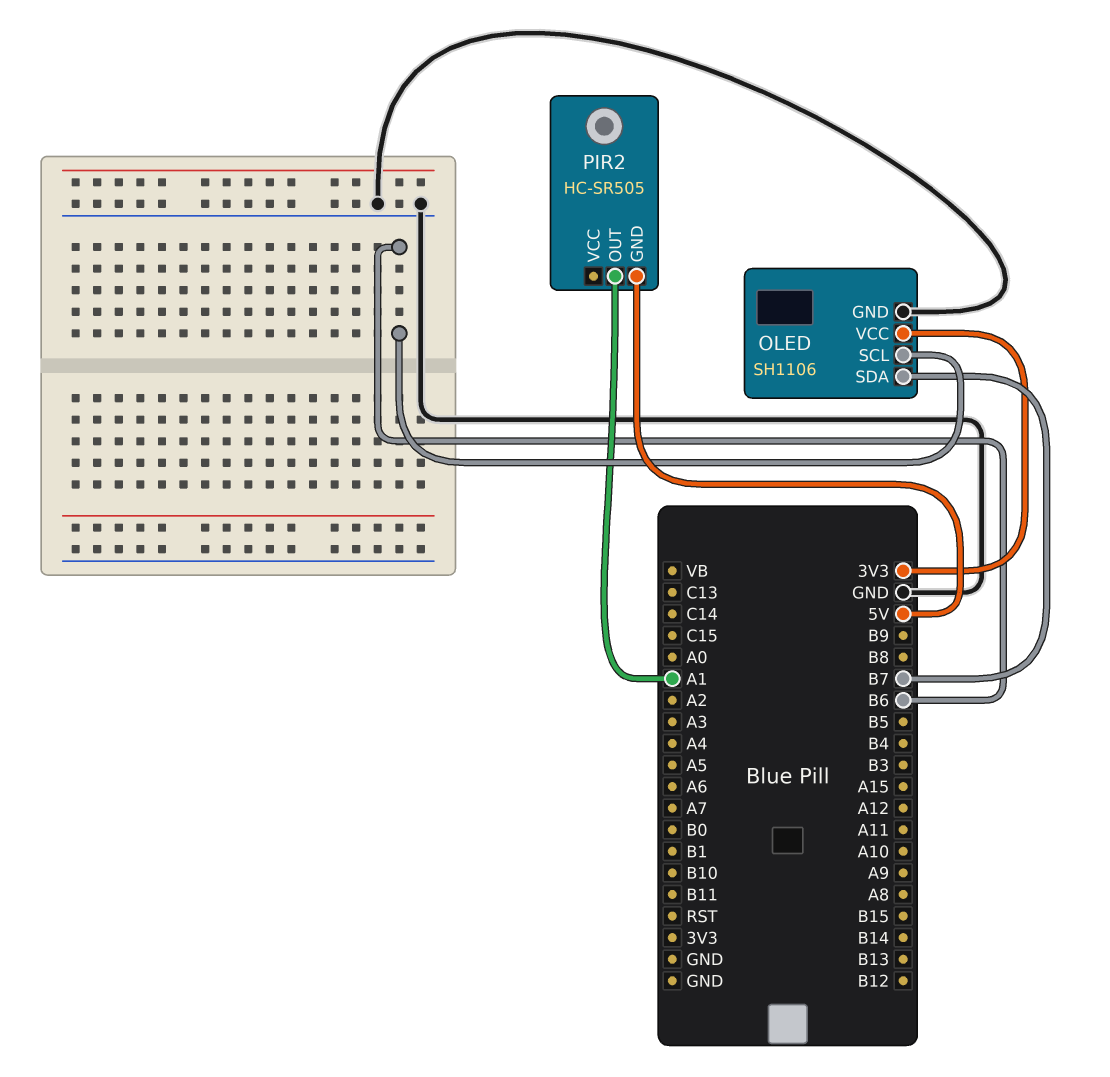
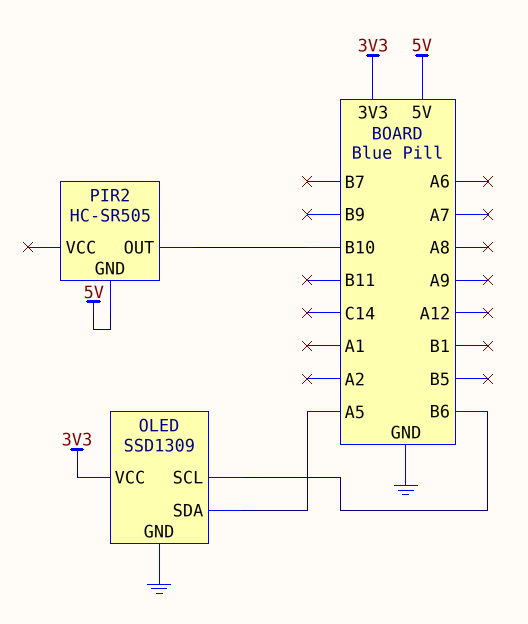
OLED: SH1106 -> SSD1309
OLED pin SDA: B7 -> A5
PIR2 pin OUT: A1 -> B10

